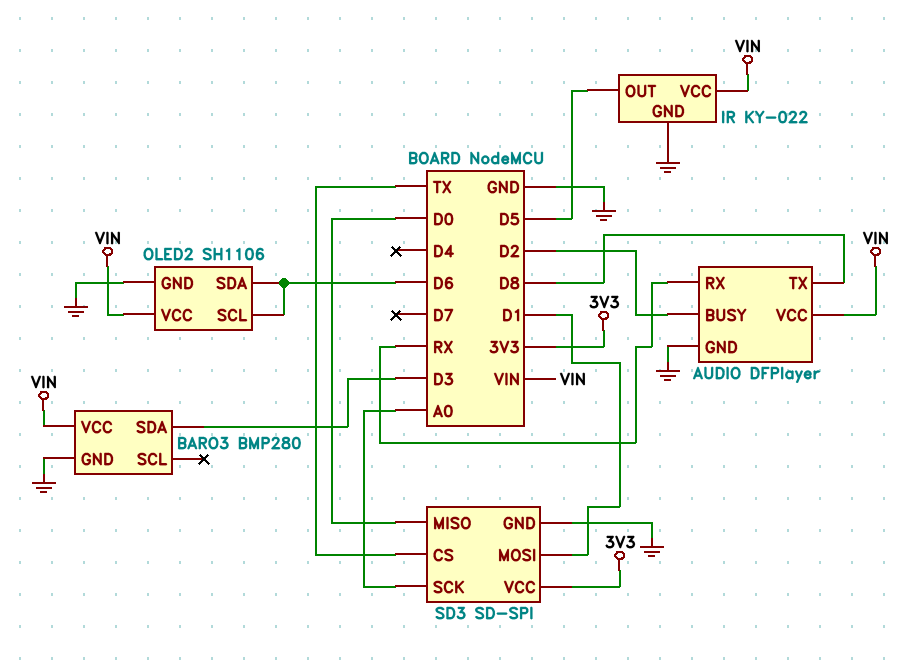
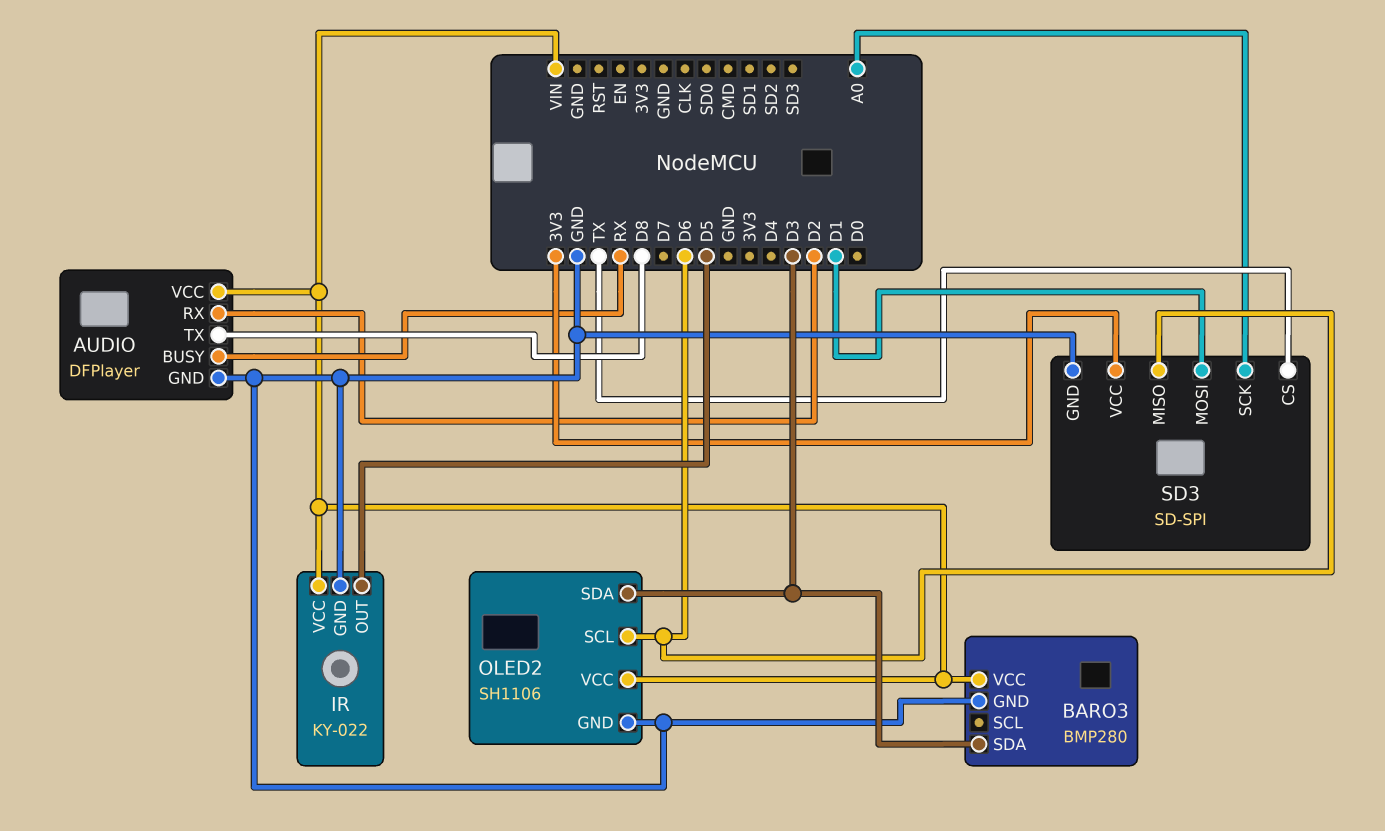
AUDIO pin BUSY: D2 -> RX
AUDIO pin RX: RX -> D2
OLED2 pin SDA: D6 -> D3
SD3 pin MISO: D0 -> D6

